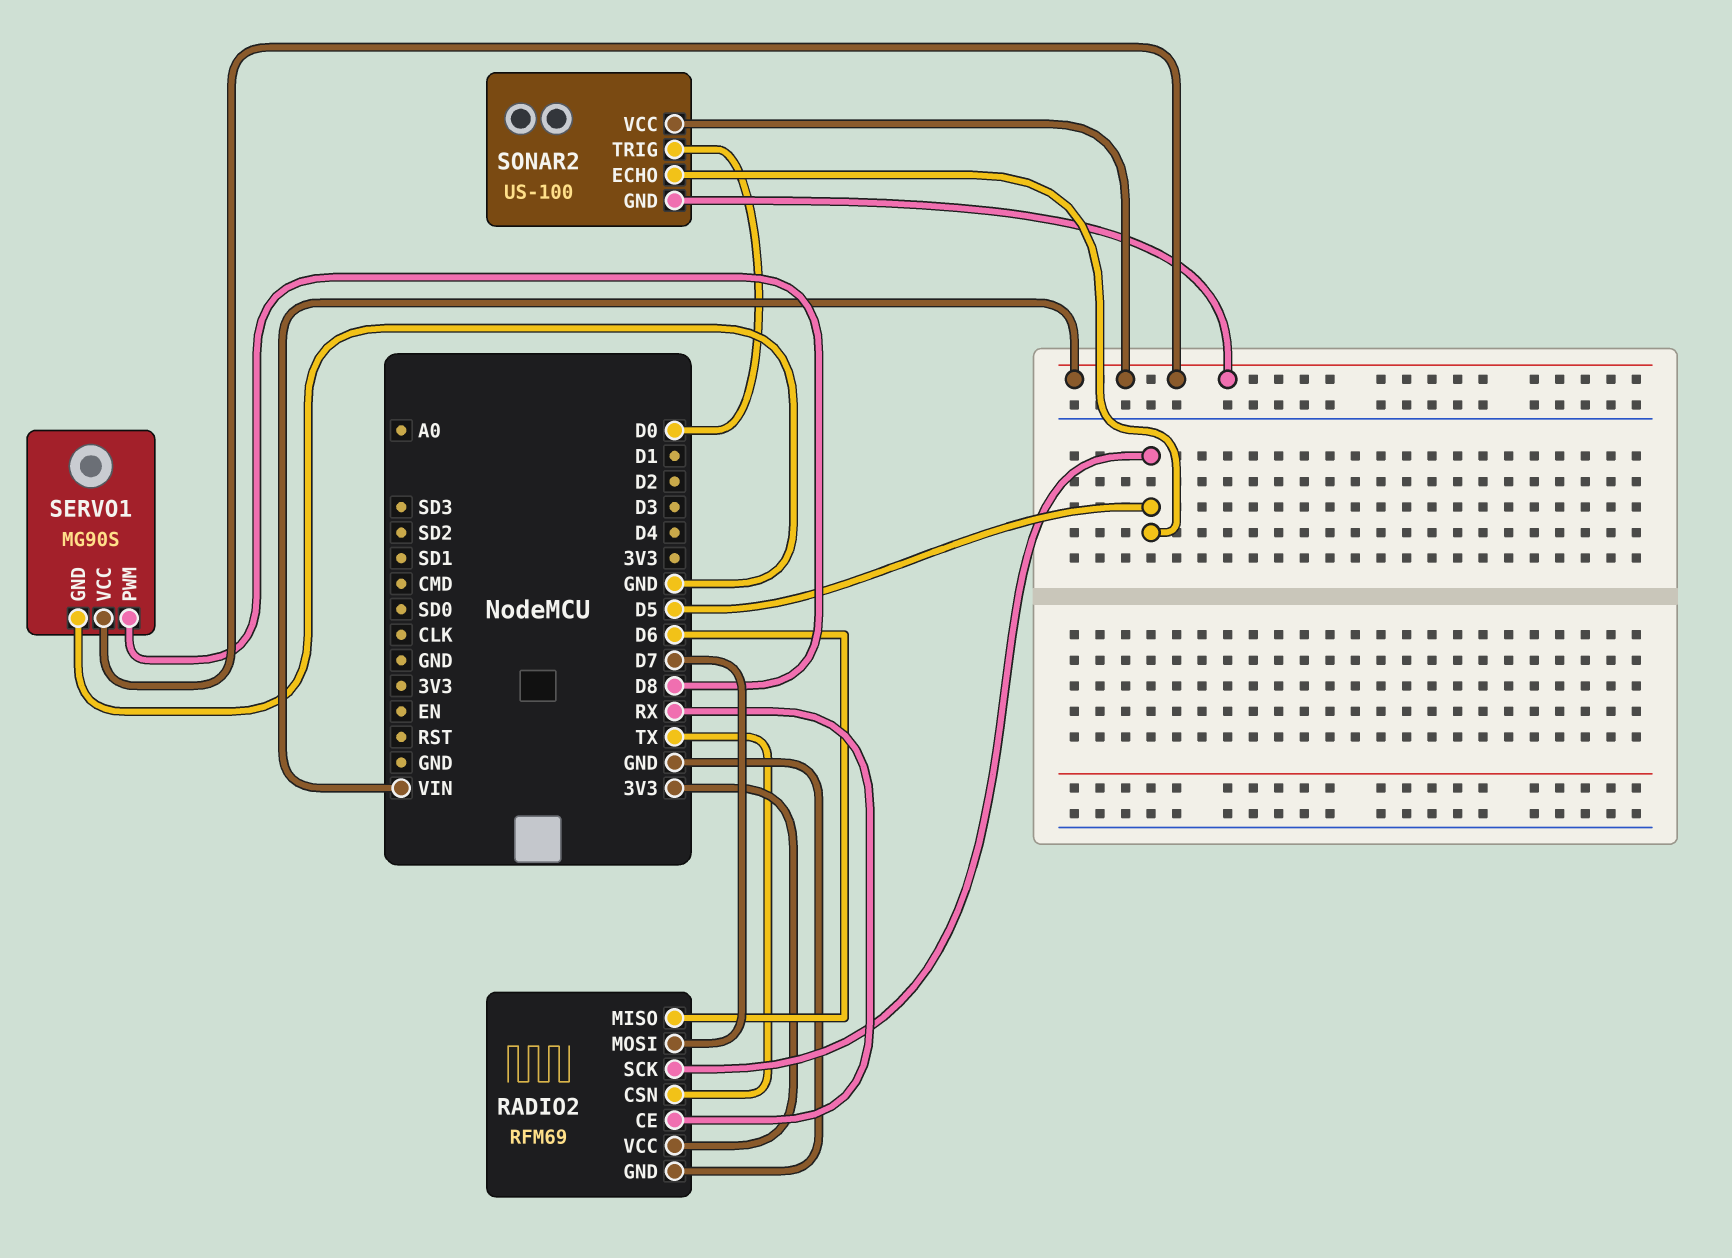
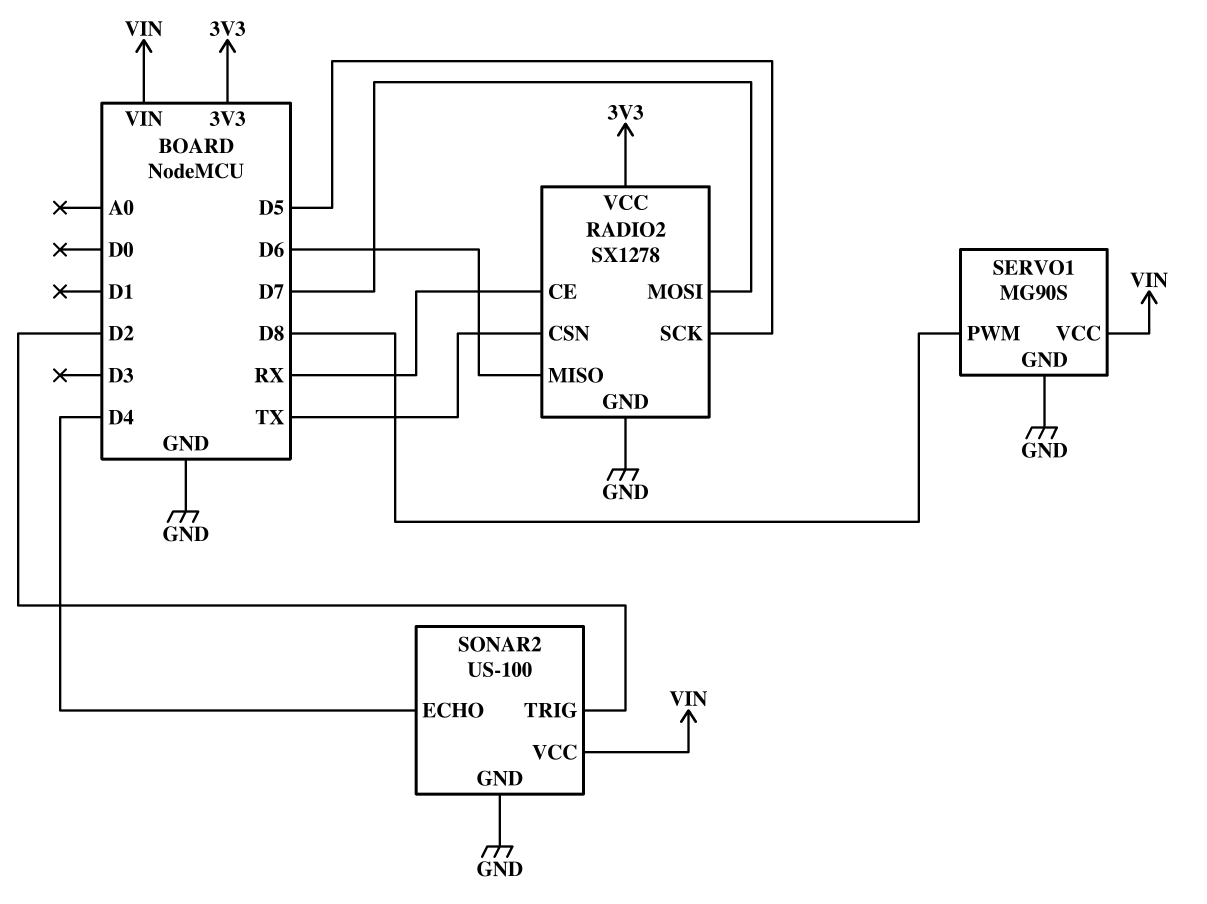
RADIO2: RFM69 -> SX1278
SONAR2 pin ECHO: D5 -> D4
SONAR2 pin GND: VIN -> GND
SONAR2 pin TRIG: D0 -> D2

